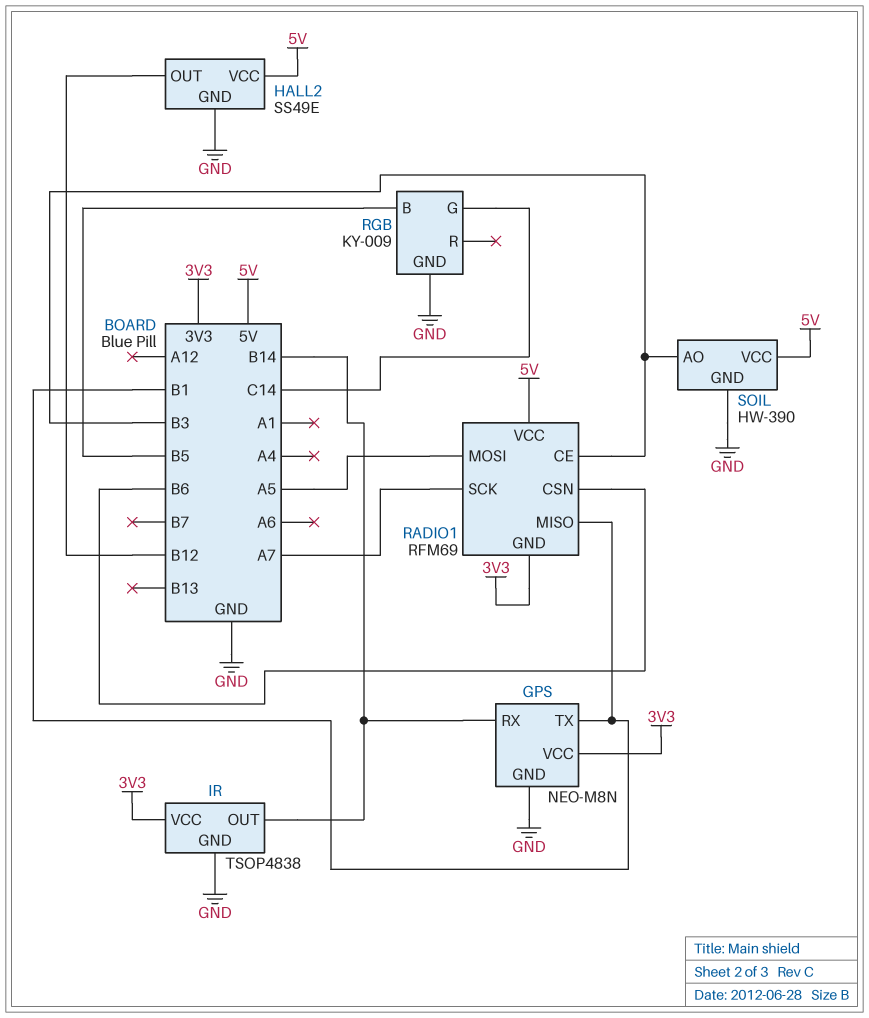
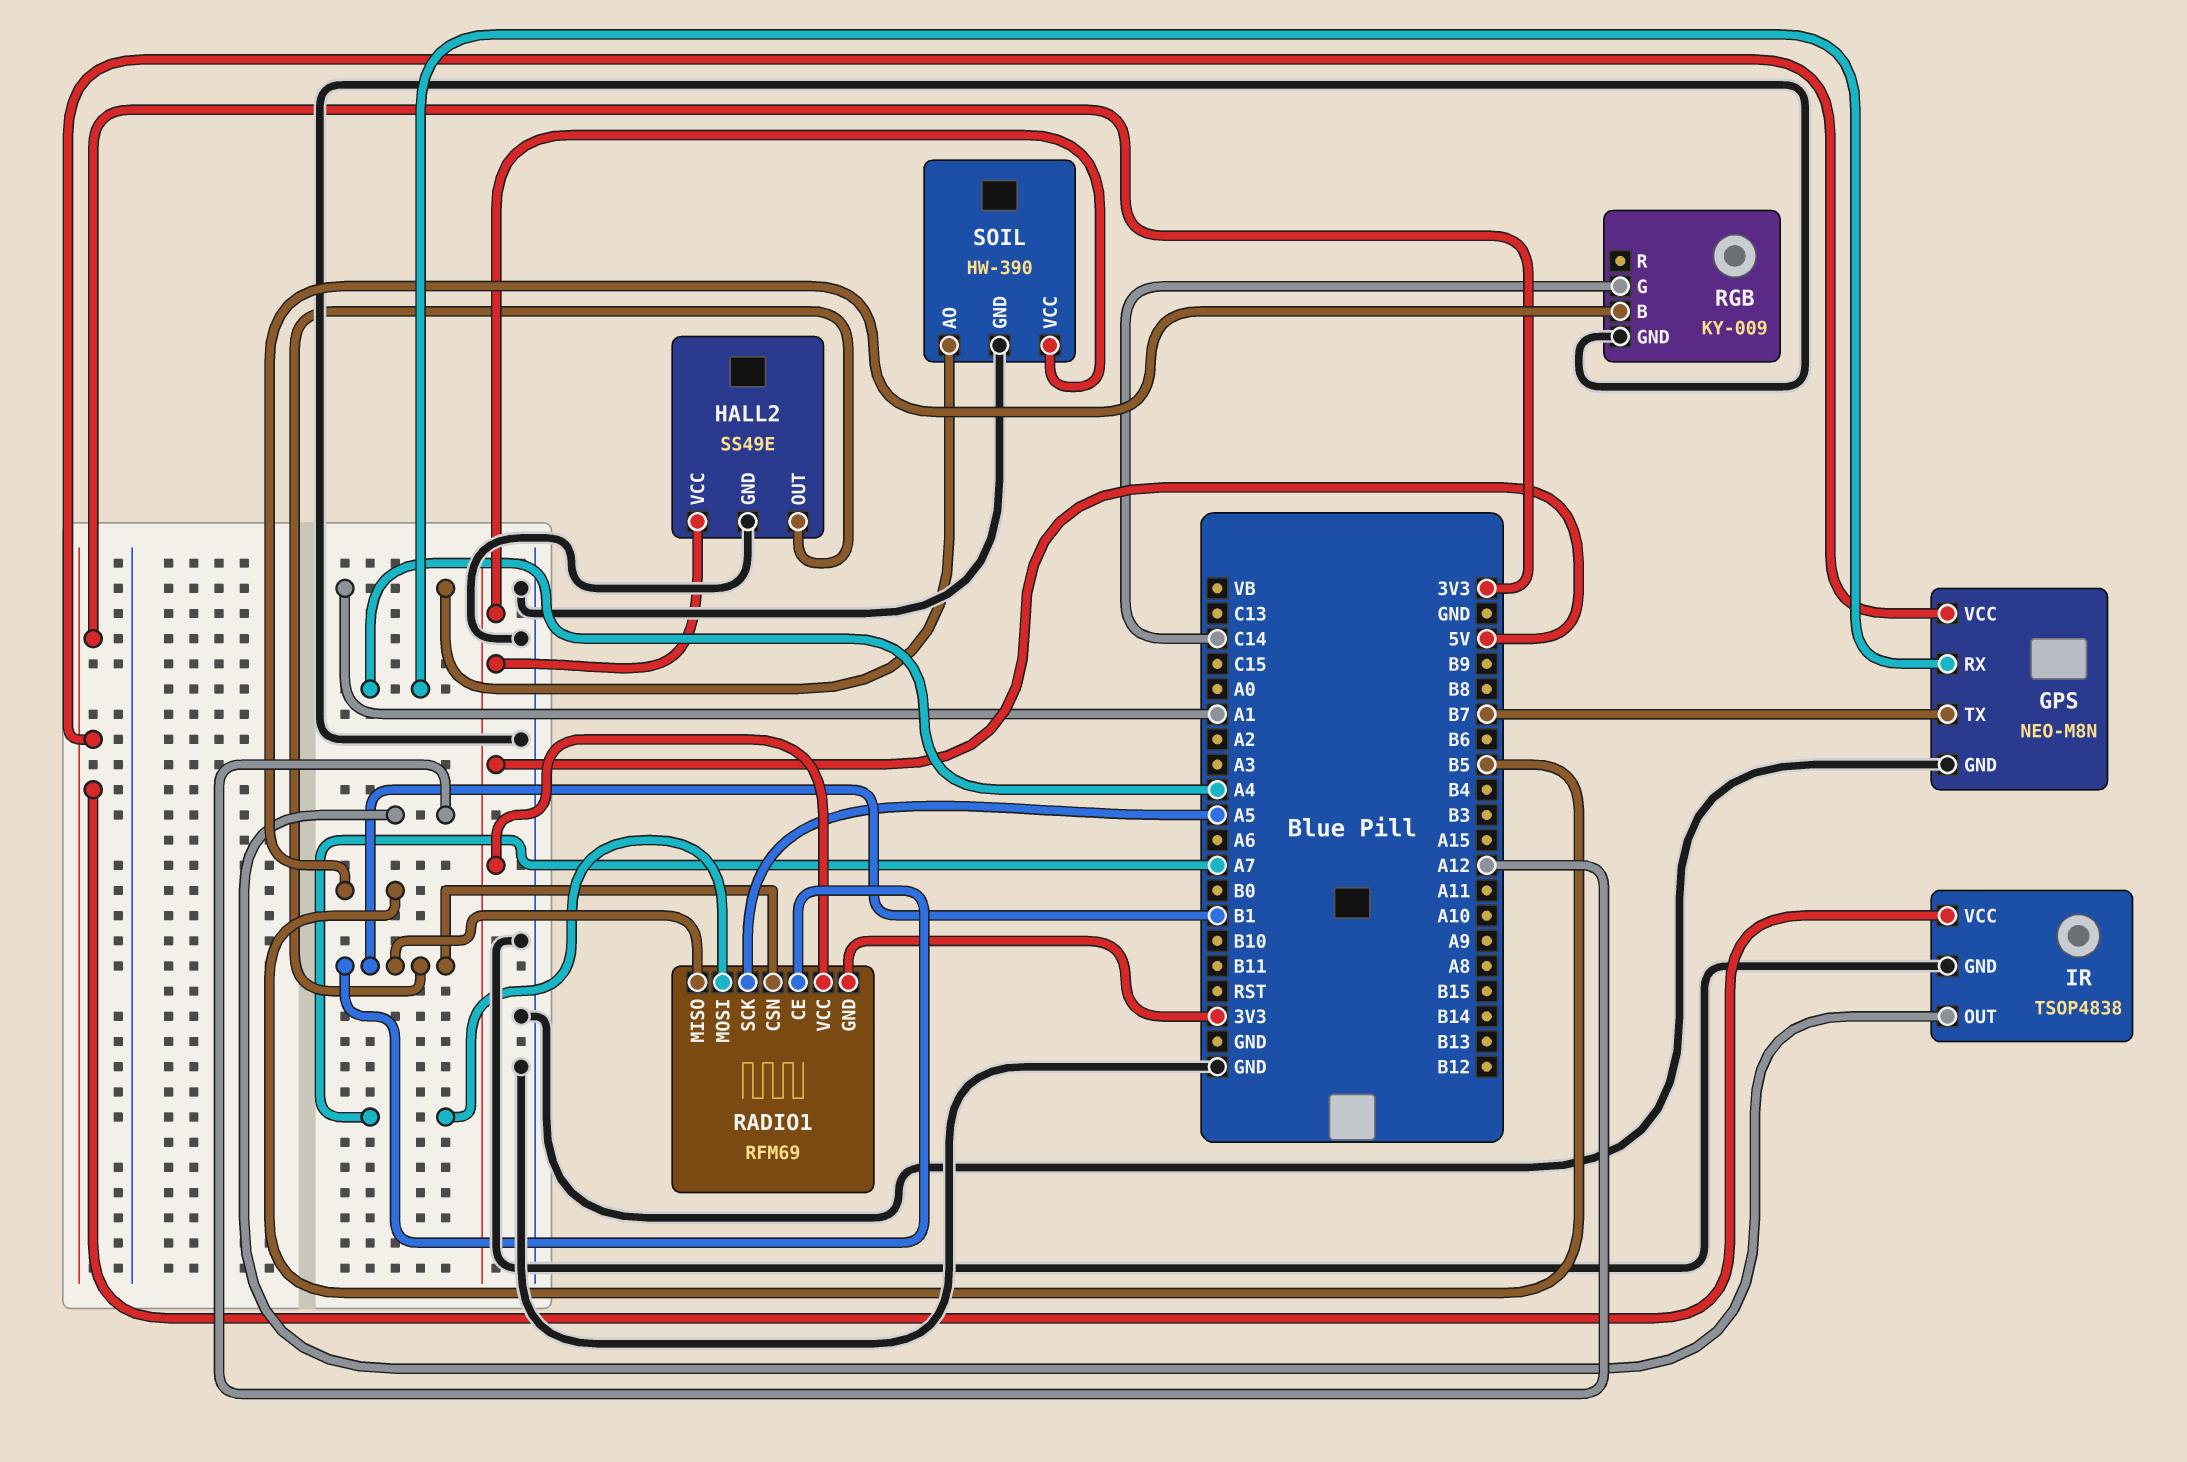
GPS pin RX: B14 -> A4
GPS pin TX: B1 -> B7
HALL2 pin OUT: B12 -> B1
IR pin OUT: B14 -> A12
RADIO1 pin CE: B3 -> B1
RADIO1 pin CSN: B6 -> B1
RADIO1 pin MOSI: A5 -> A7
RADIO1 pin SCK: A7 -> A5
SOIL pin AO: B3 -> A1

